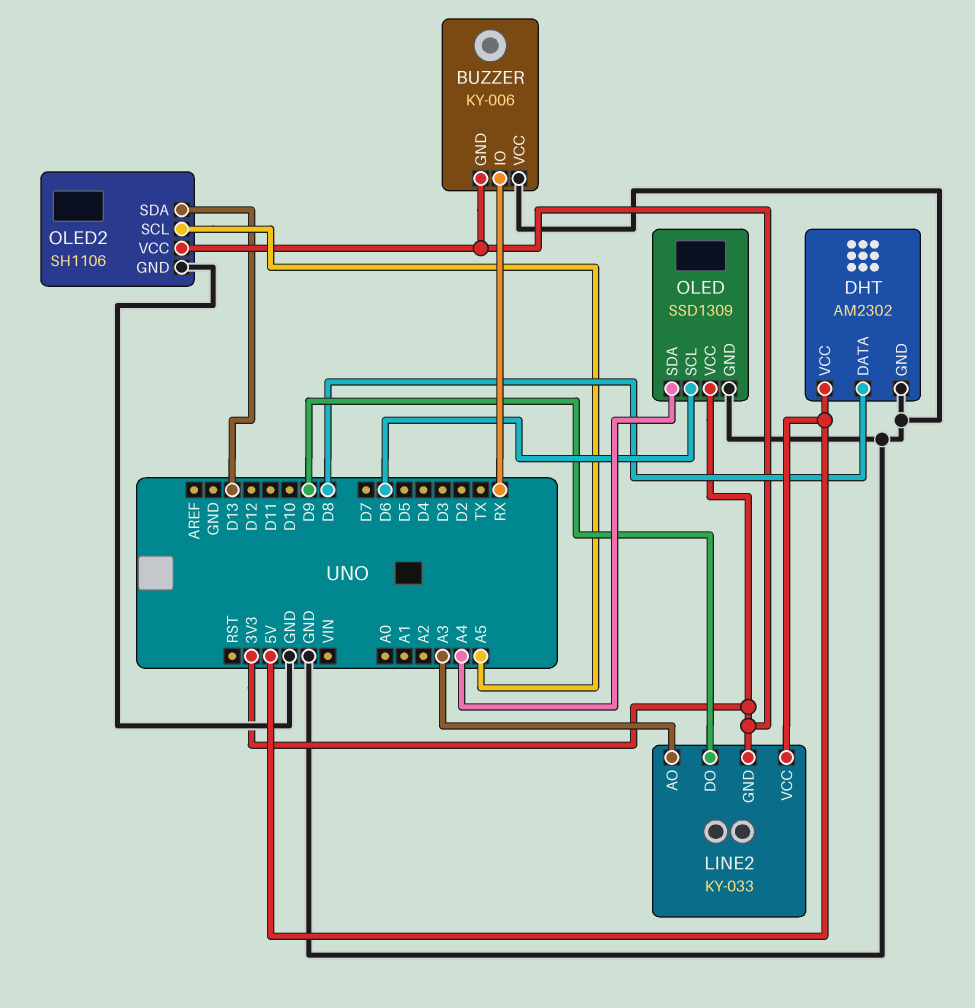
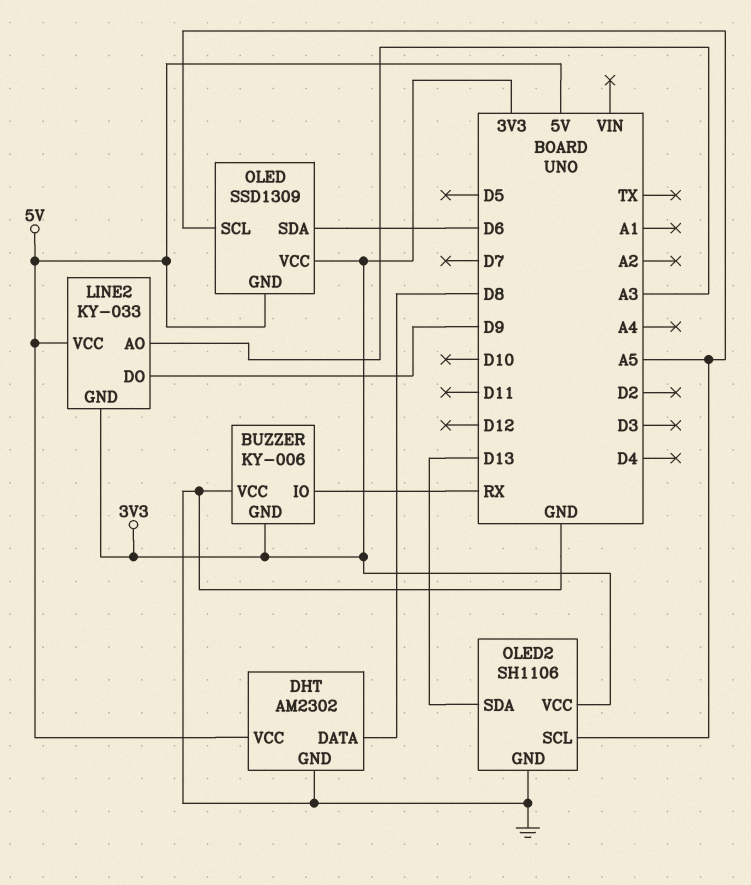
OLED pin GND: GND -> 5V
OLED pin SCL: D6 -> A5
OLED pin SDA: A4 -> D6

